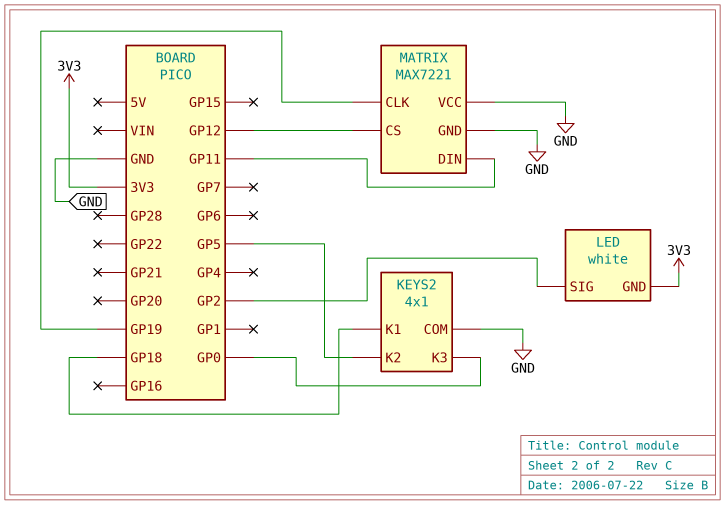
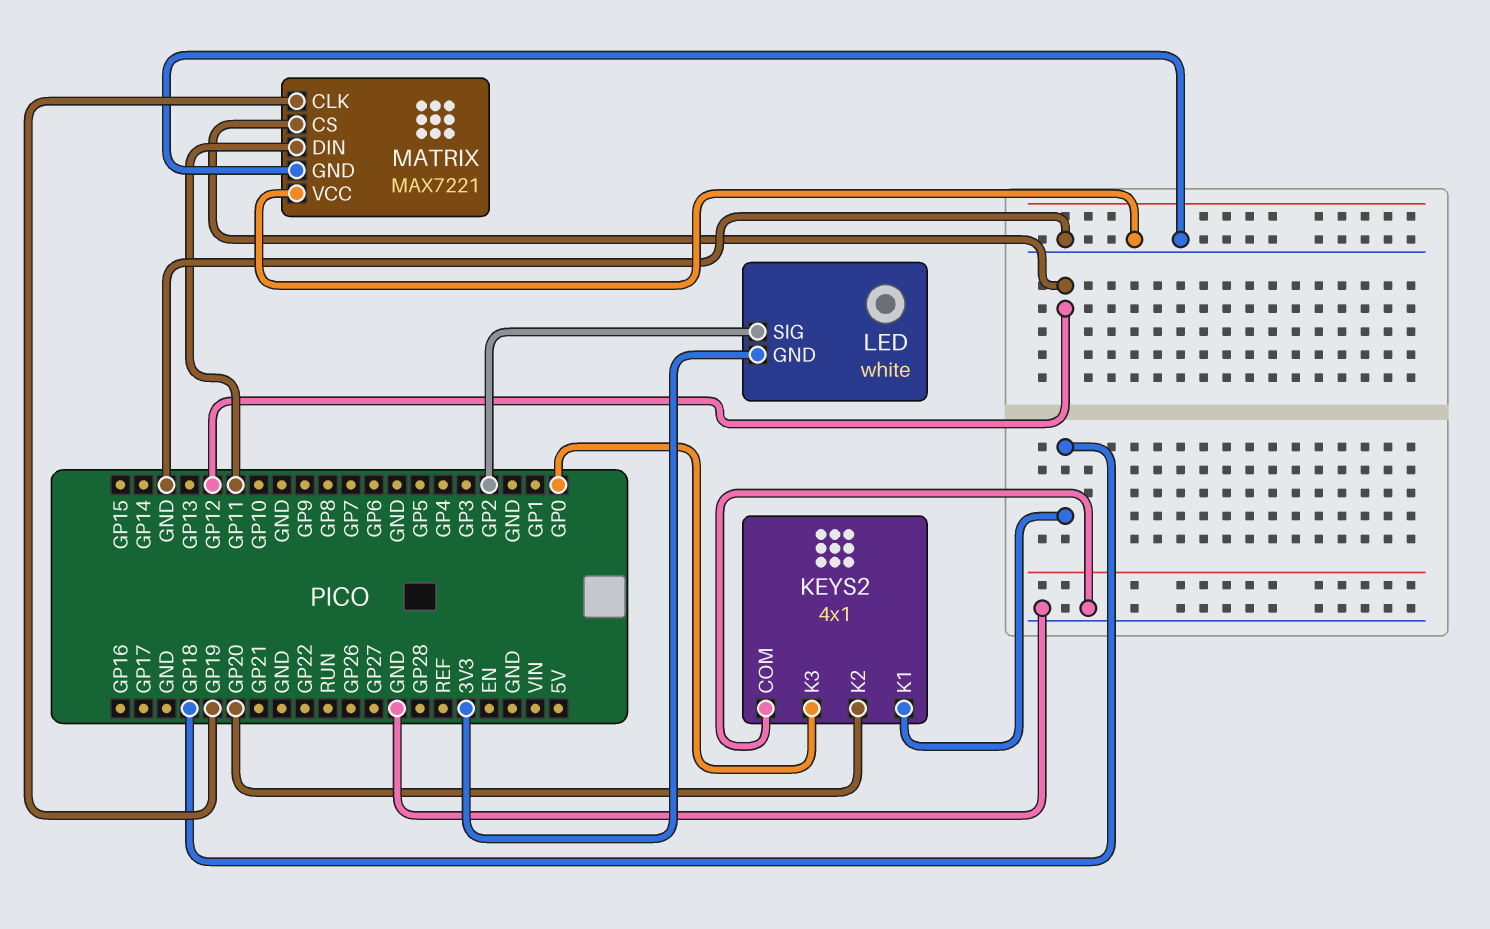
KEYS2 pin K2: GP5 -> GP20

